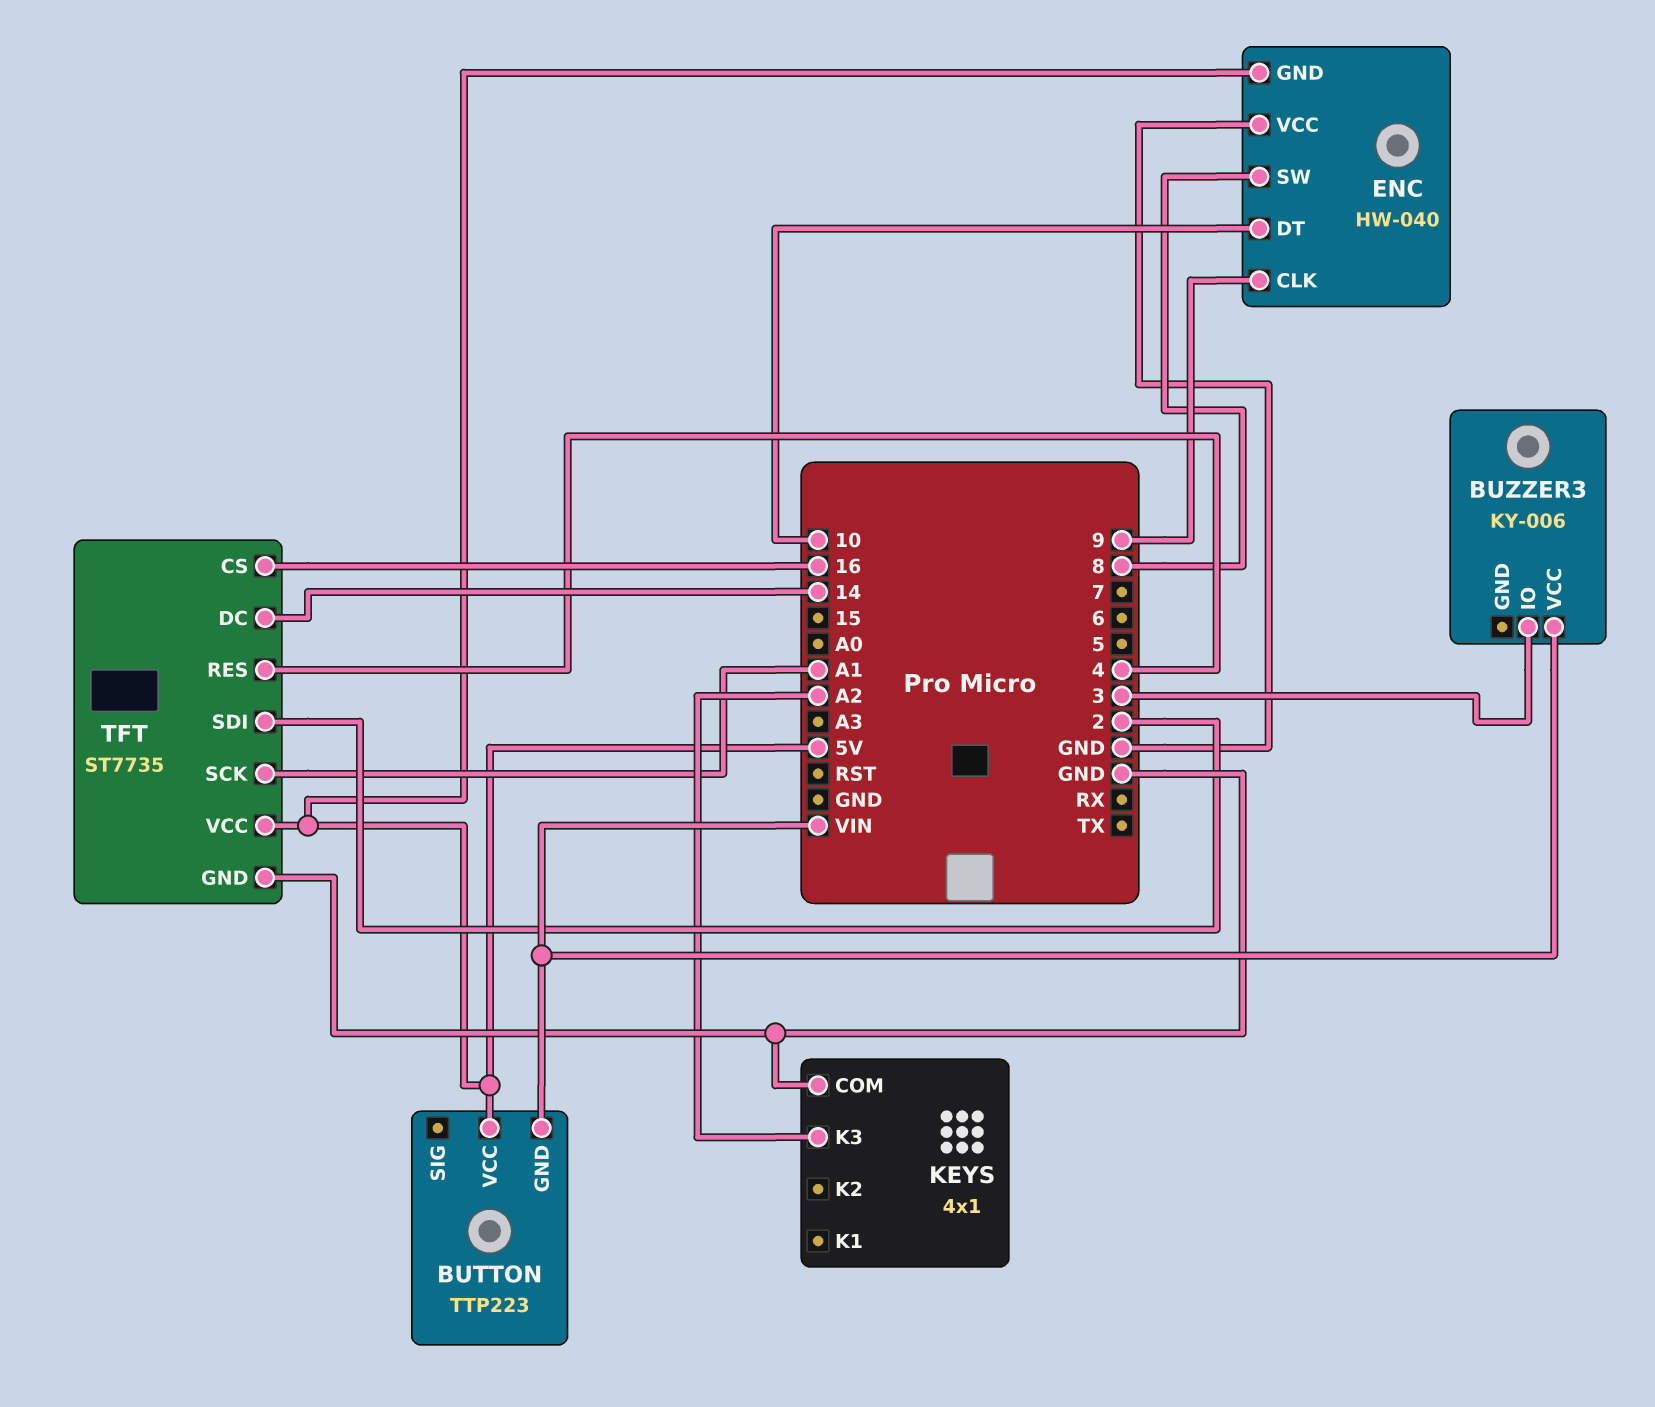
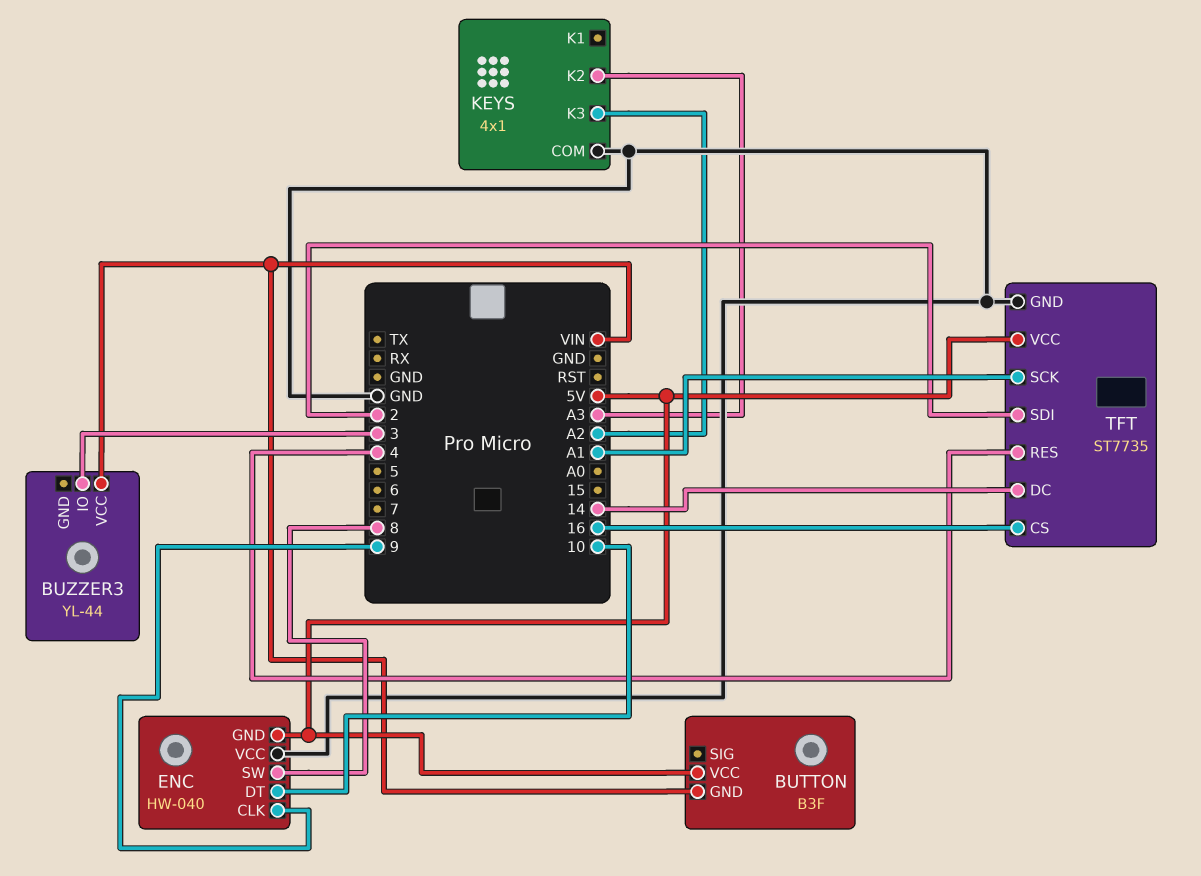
BUTTON: TTP223 -> B3F
BUZZER3: KY-006 -> YL-44
KEYS pin K2: none -> A3

